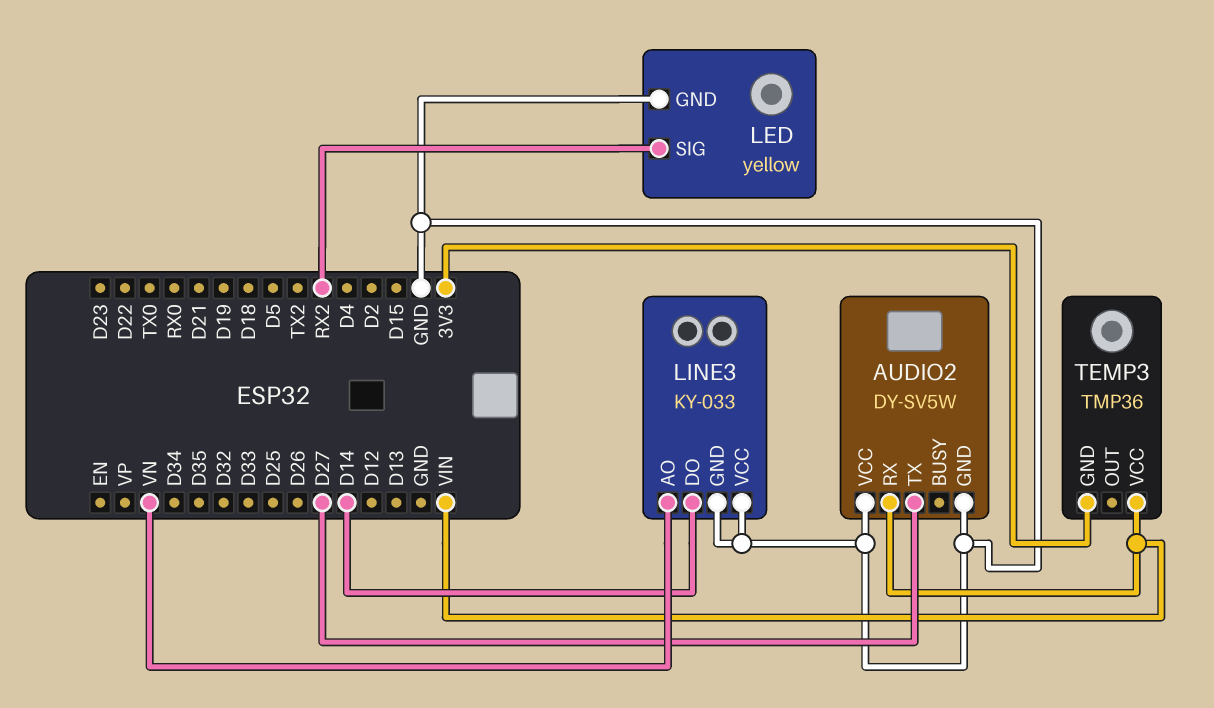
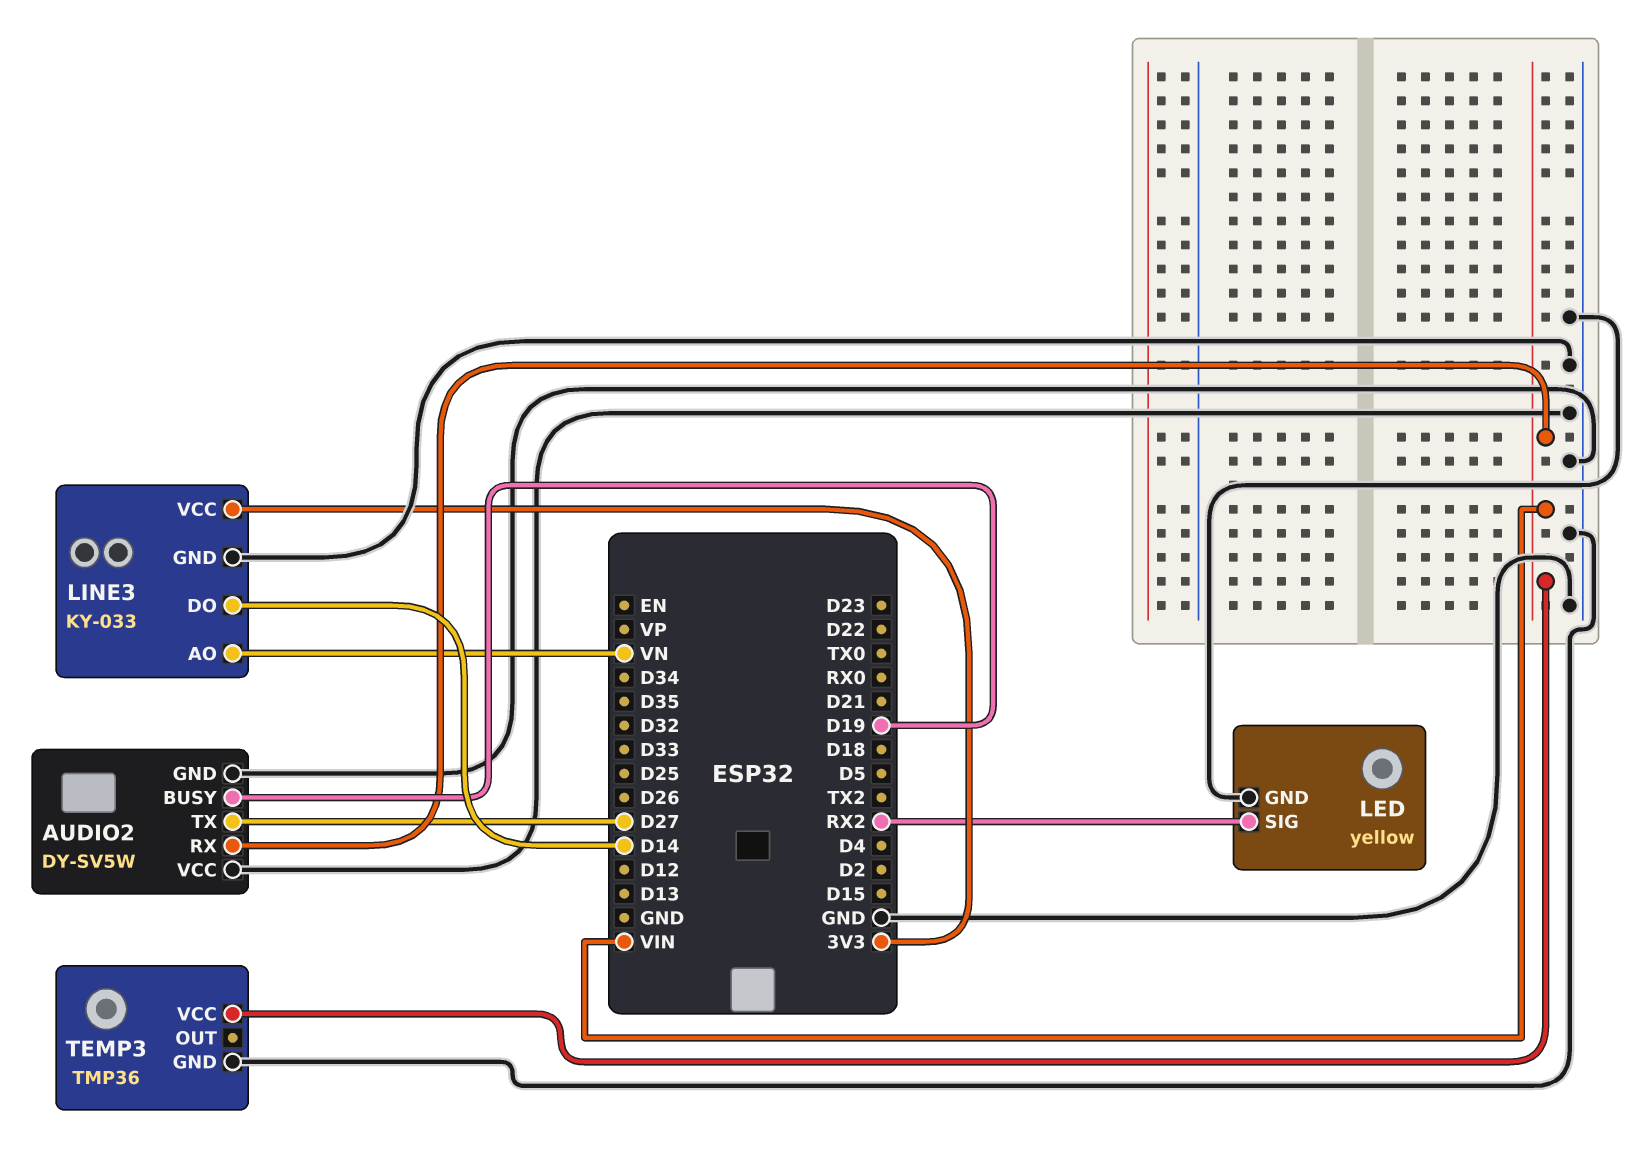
AUDIO2 pin BUSY: none -> D19
LINE3 pin VCC: GND -> 3V3
TEMP3 pin GND: 3V3 -> GND

